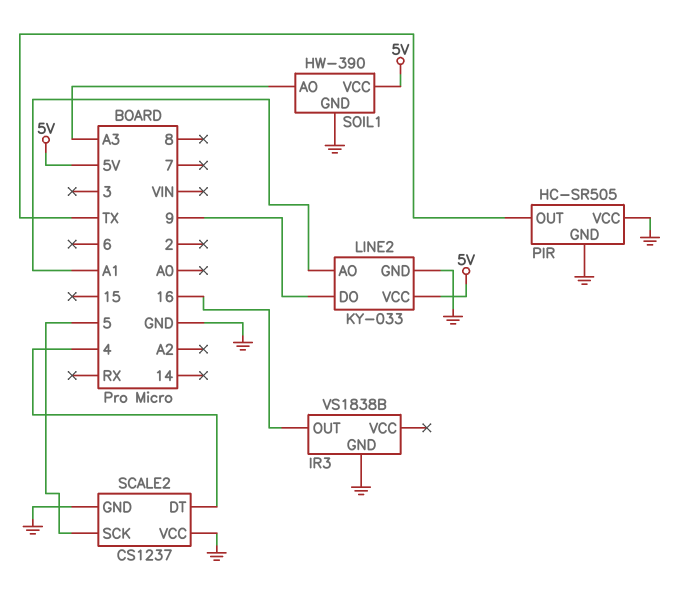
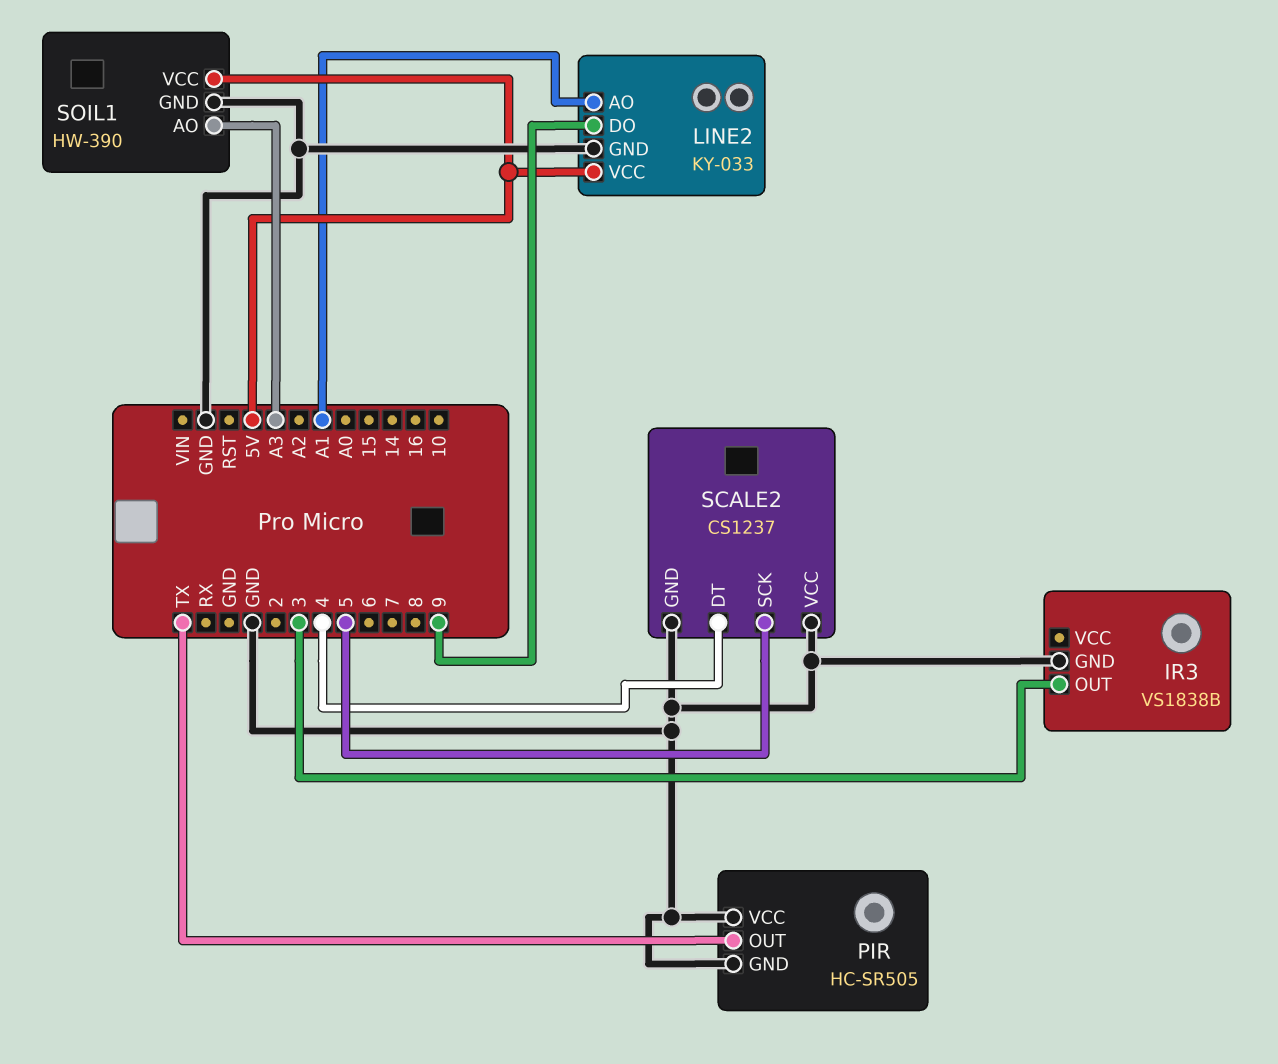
IR3 pin OUT: 16 -> 3

